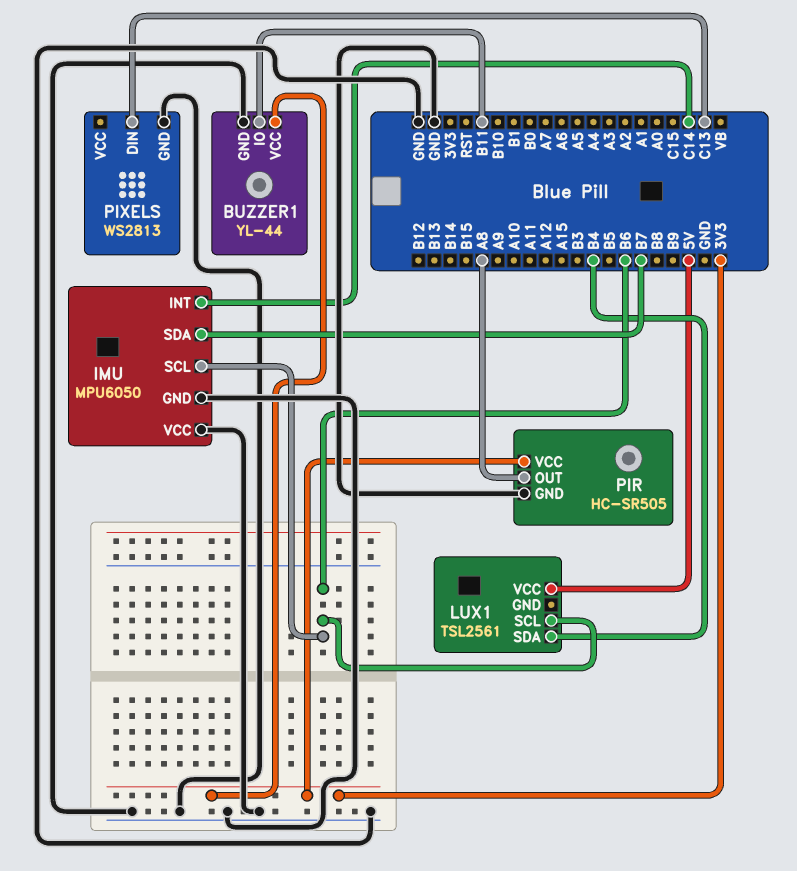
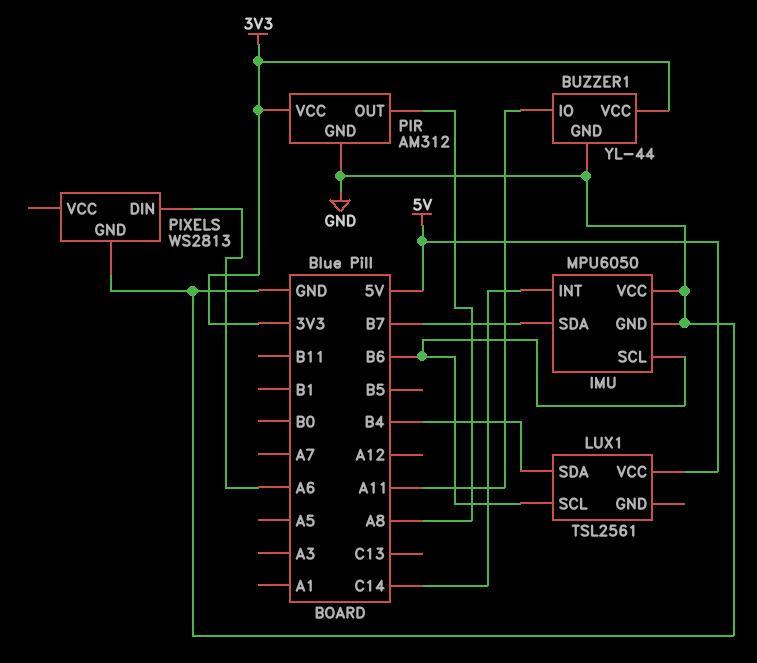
BUZZER1 pin IO: B11 -> A11
PIR: HC-SR505 -> AM312
PIXELS pin DIN: C13 -> A6

